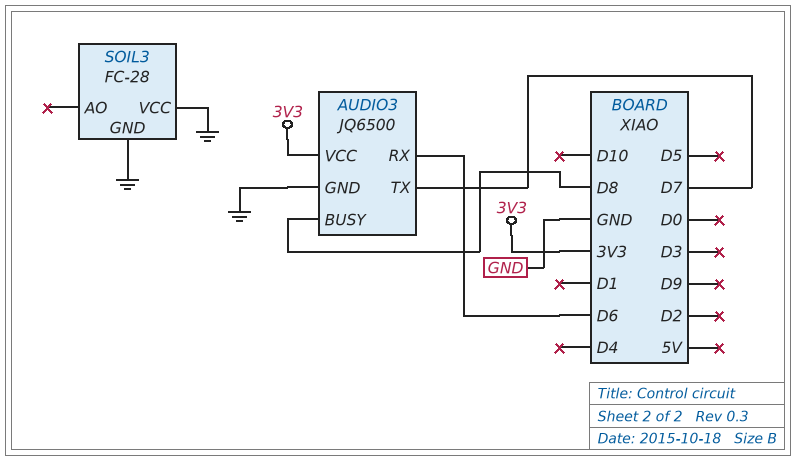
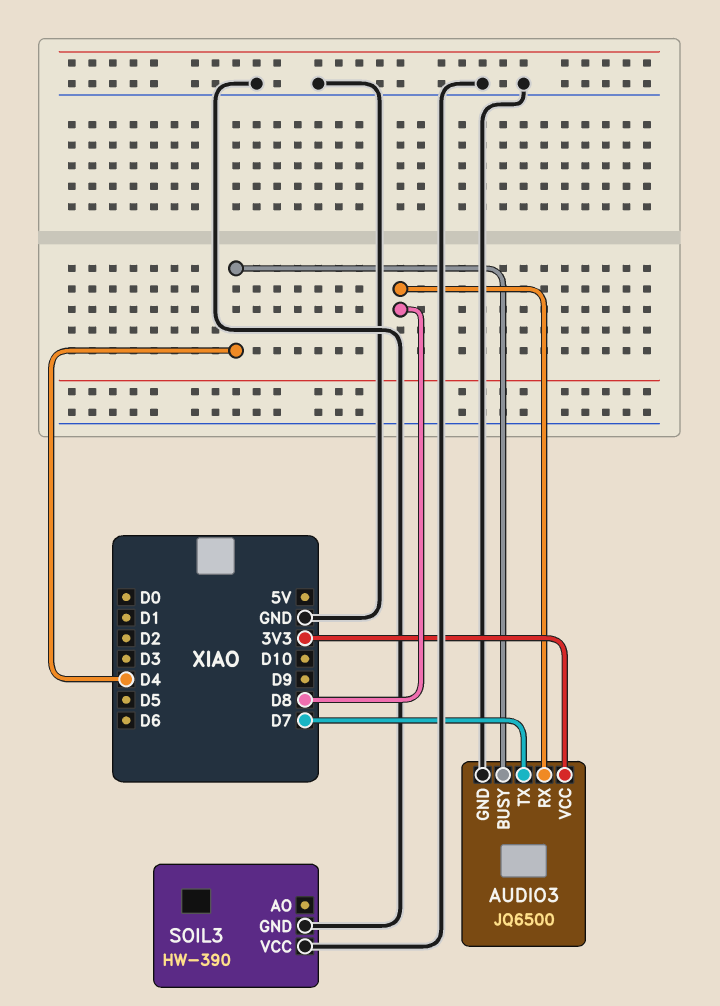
AUDIO3 pin BUSY: D8 -> D4
AUDIO3 pin RX: D6 -> D8
SOIL3: FC-28 -> HW-390

